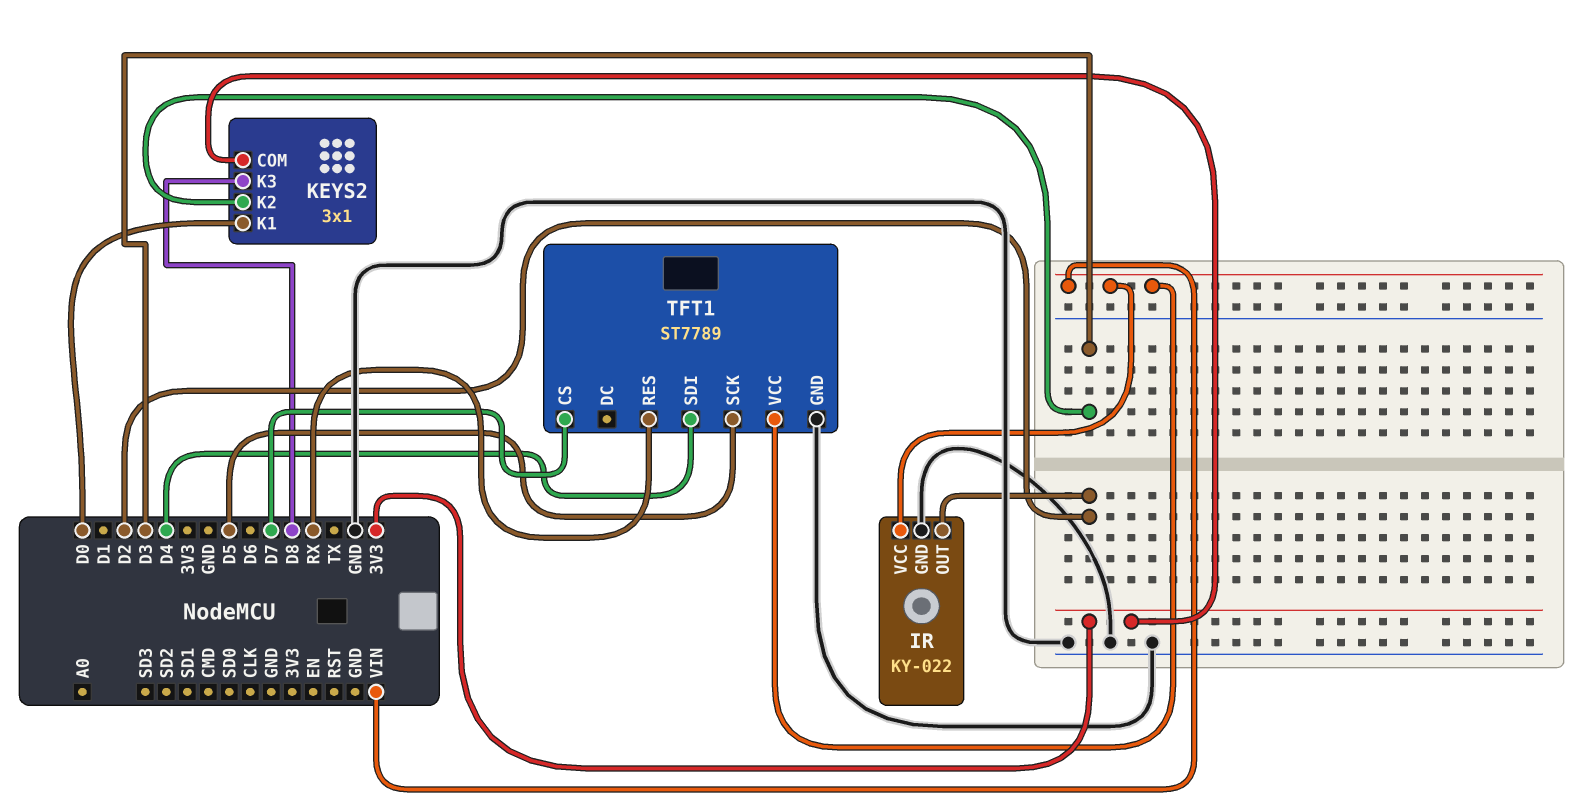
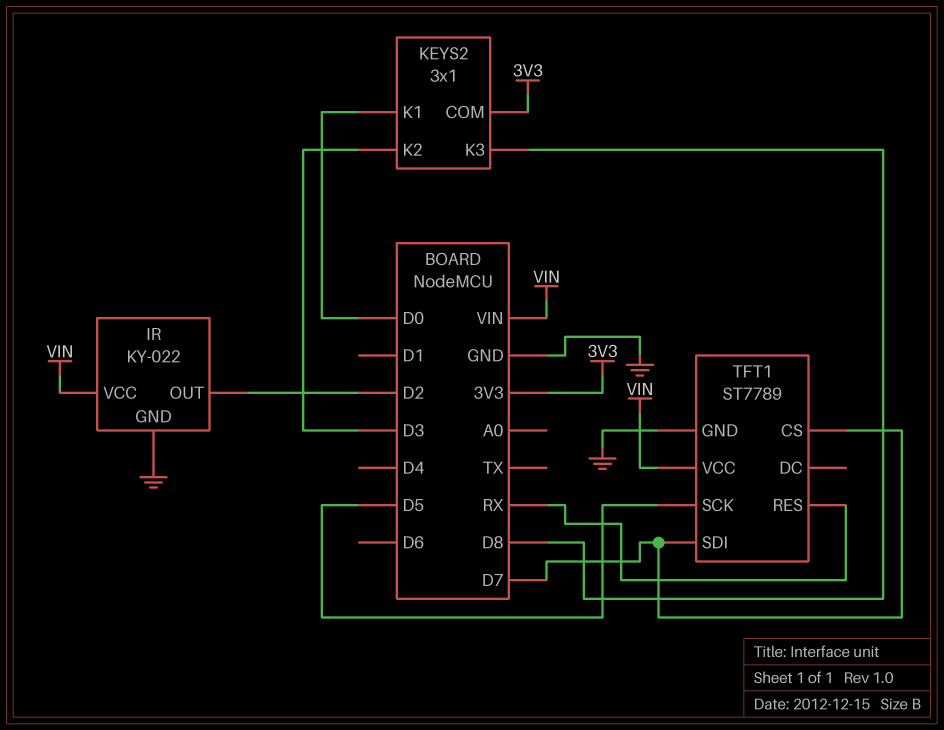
TFT1 pin SDI: D4 -> D7

